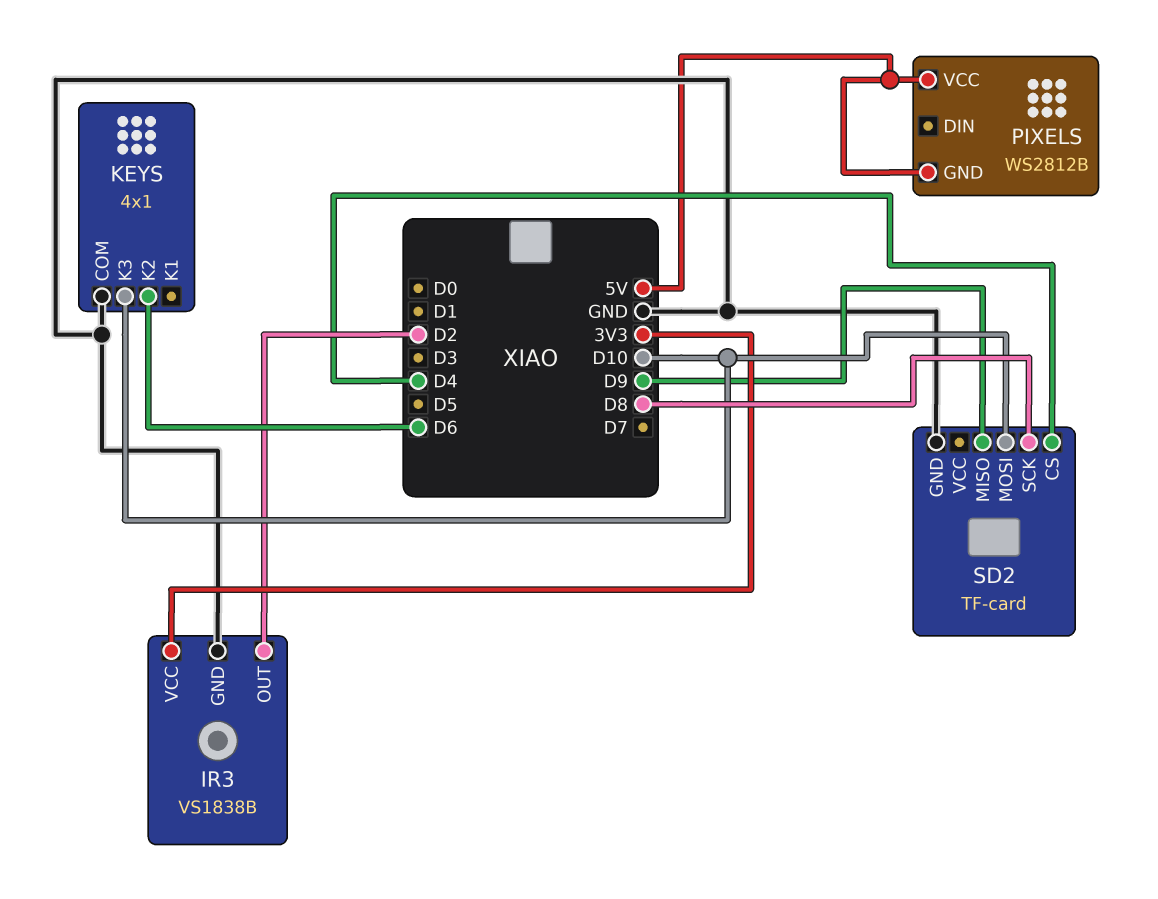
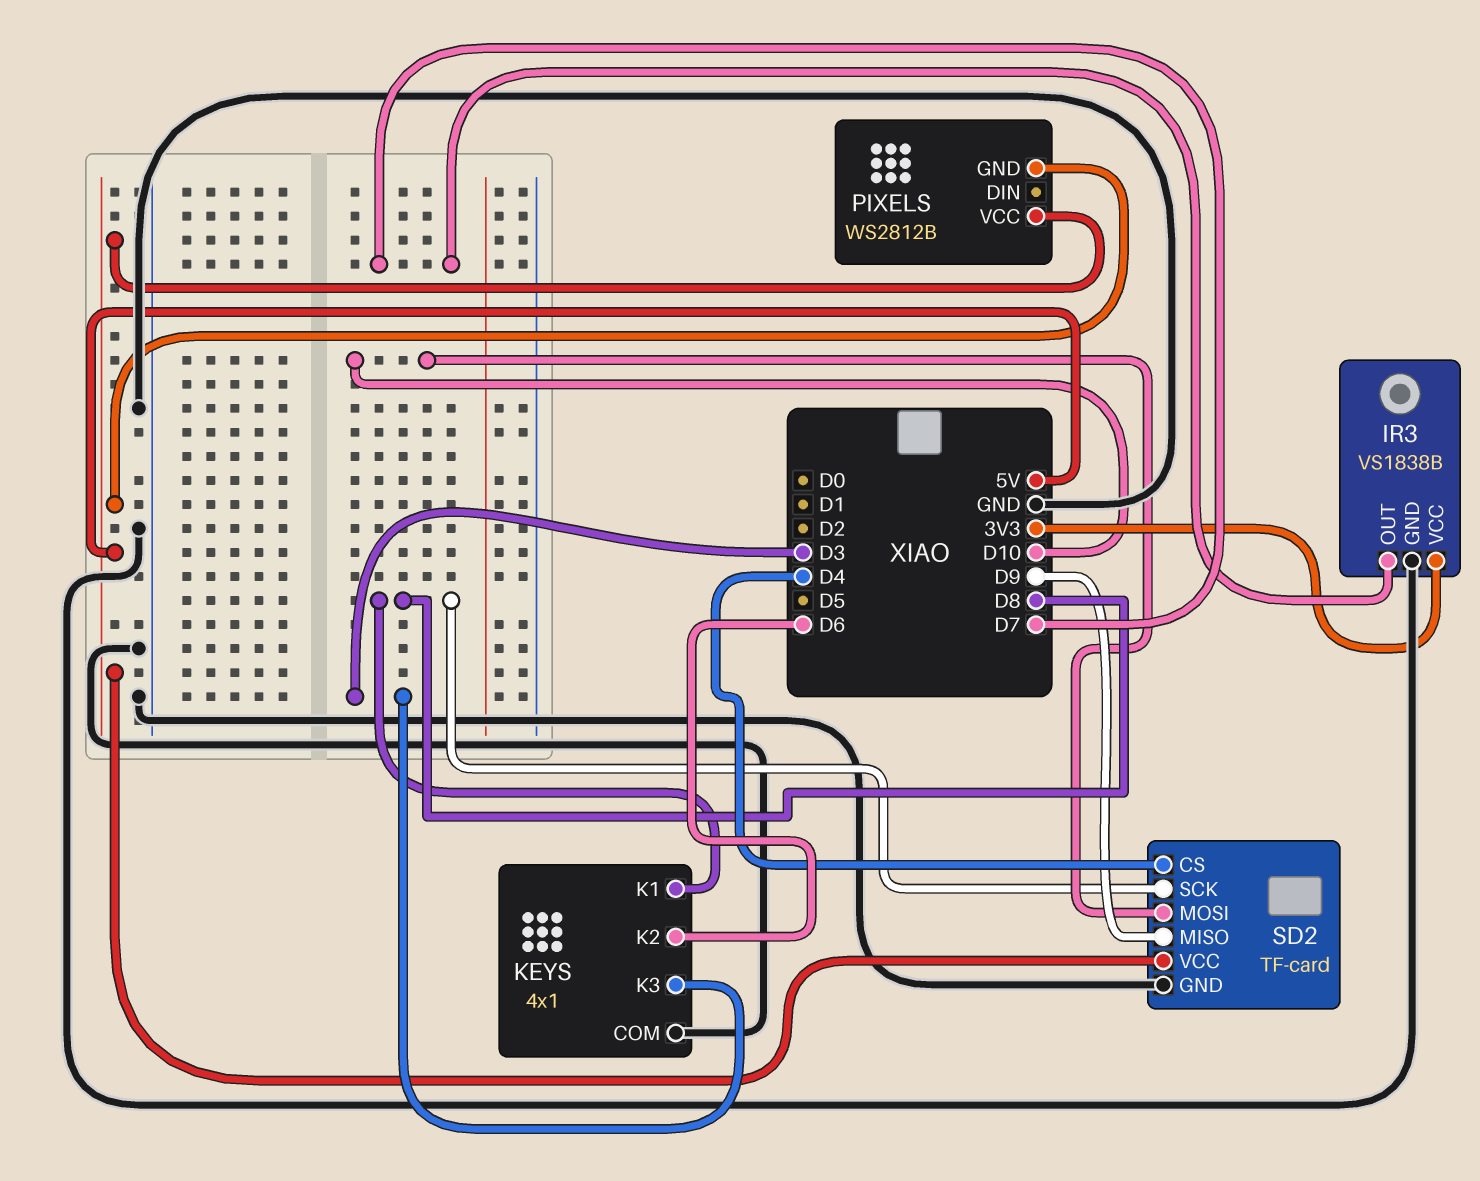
IR3 pin OUT: D2 -> D7
KEYS pin K1: none -> D8
KEYS pin K3: D10 -> D3
SD2 pin VCC: none -> 5V

